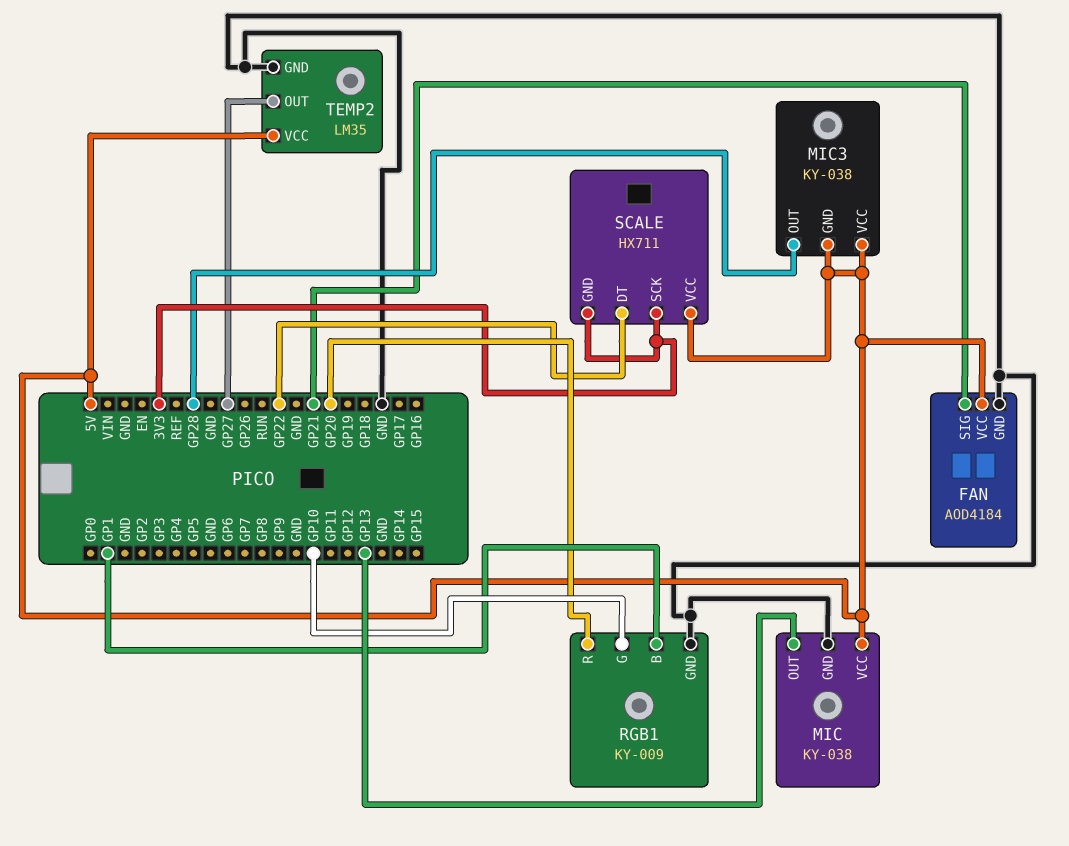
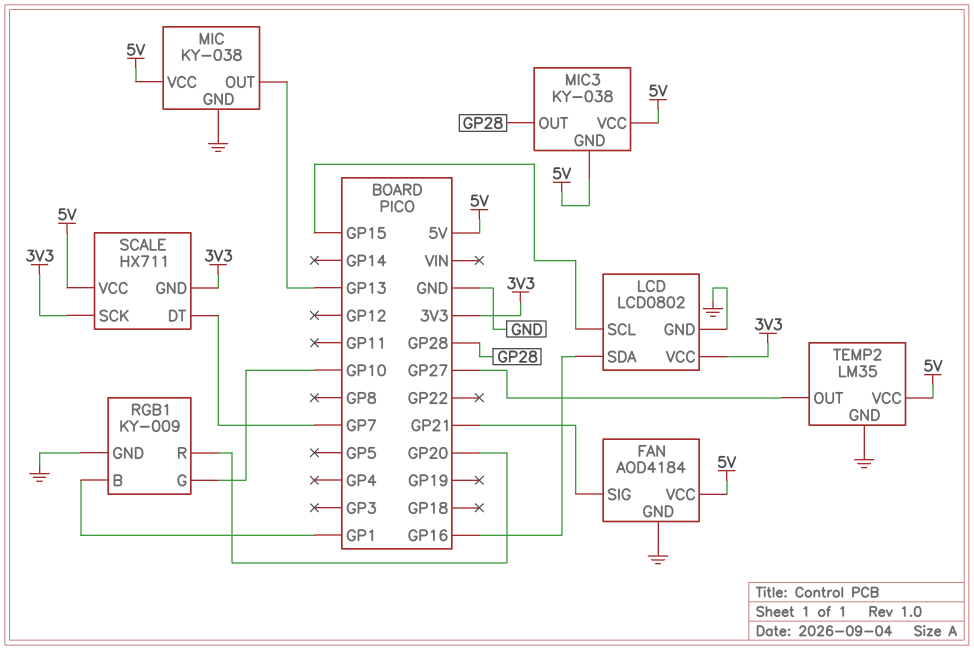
LCD: none -> LCD0802
LCD pin GND: none -> GND
LCD pin SCL: none -> GP15
LCD pin SDA: none -> GP16
LCD pin VCC: none -> 3V3
SCALE pin DT: GP22 -> GP7

